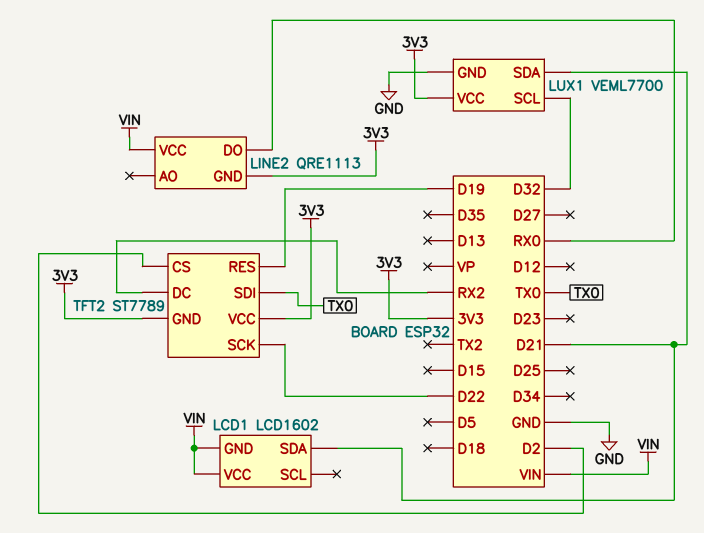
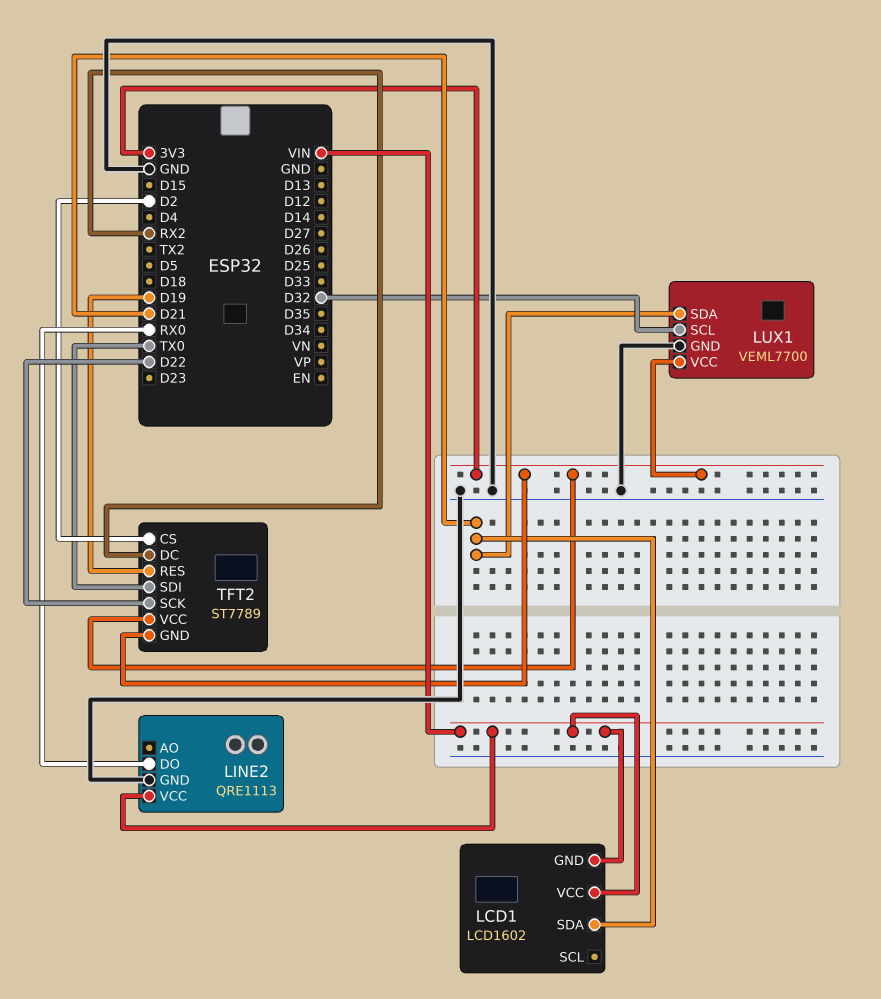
LINE2 pin GND: 3V3 -> GND

